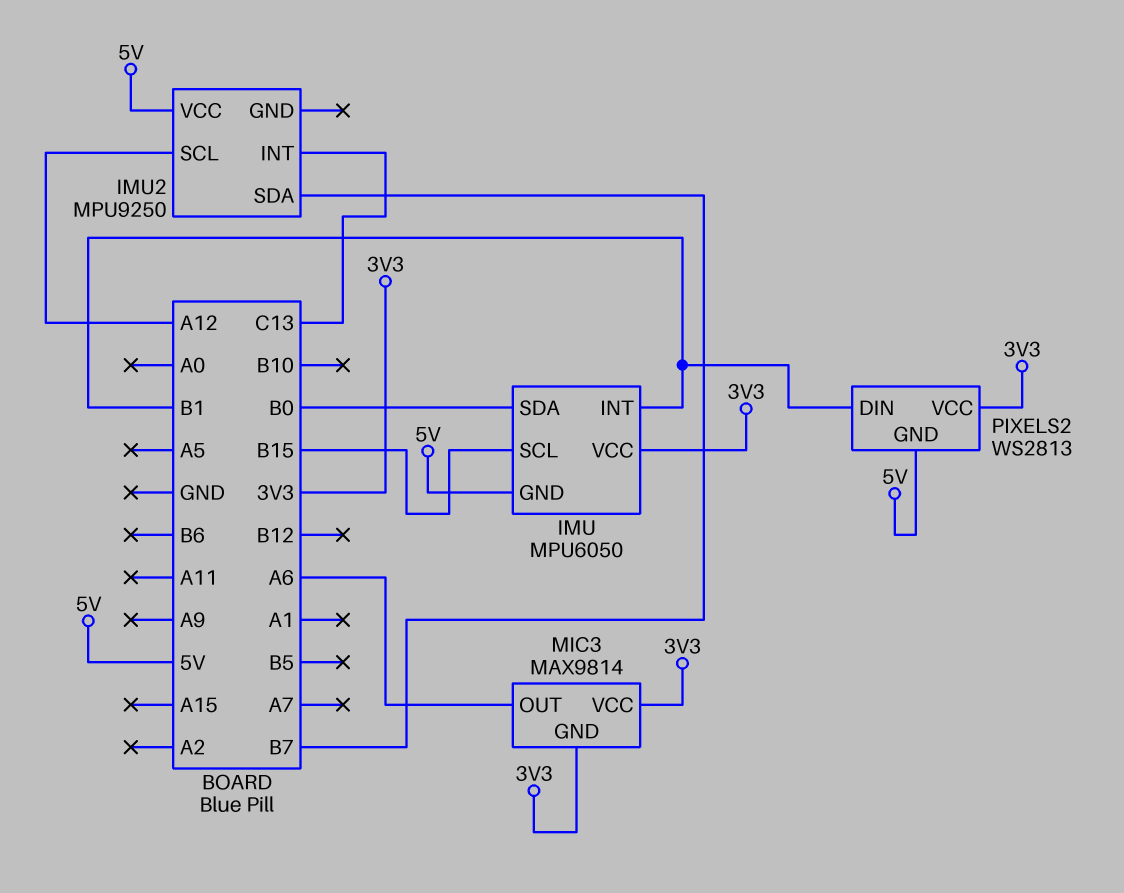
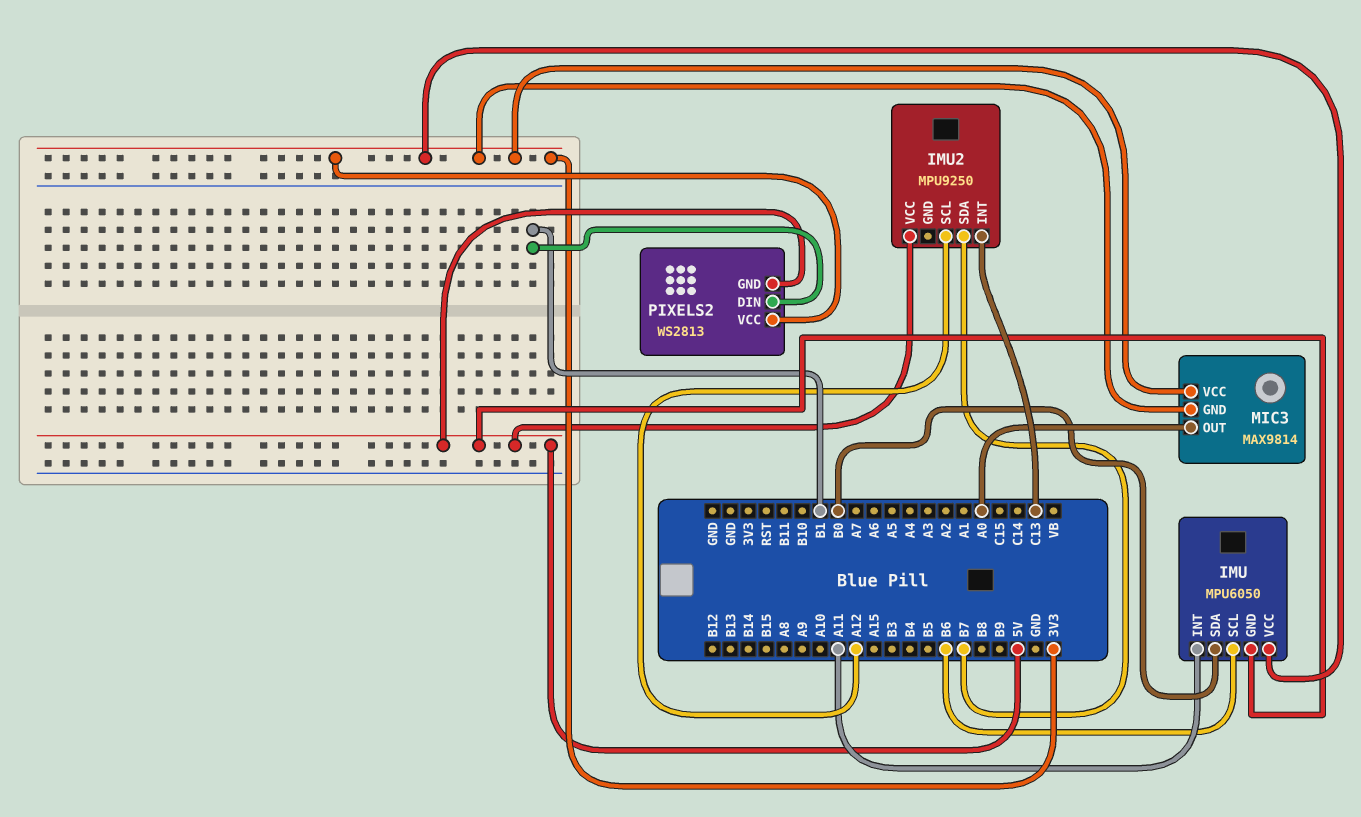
IMU pin INT: B1 -> A11
IMU pin SCL: B15 -> B6
MIC3 pin OUT: A6 -> A0

